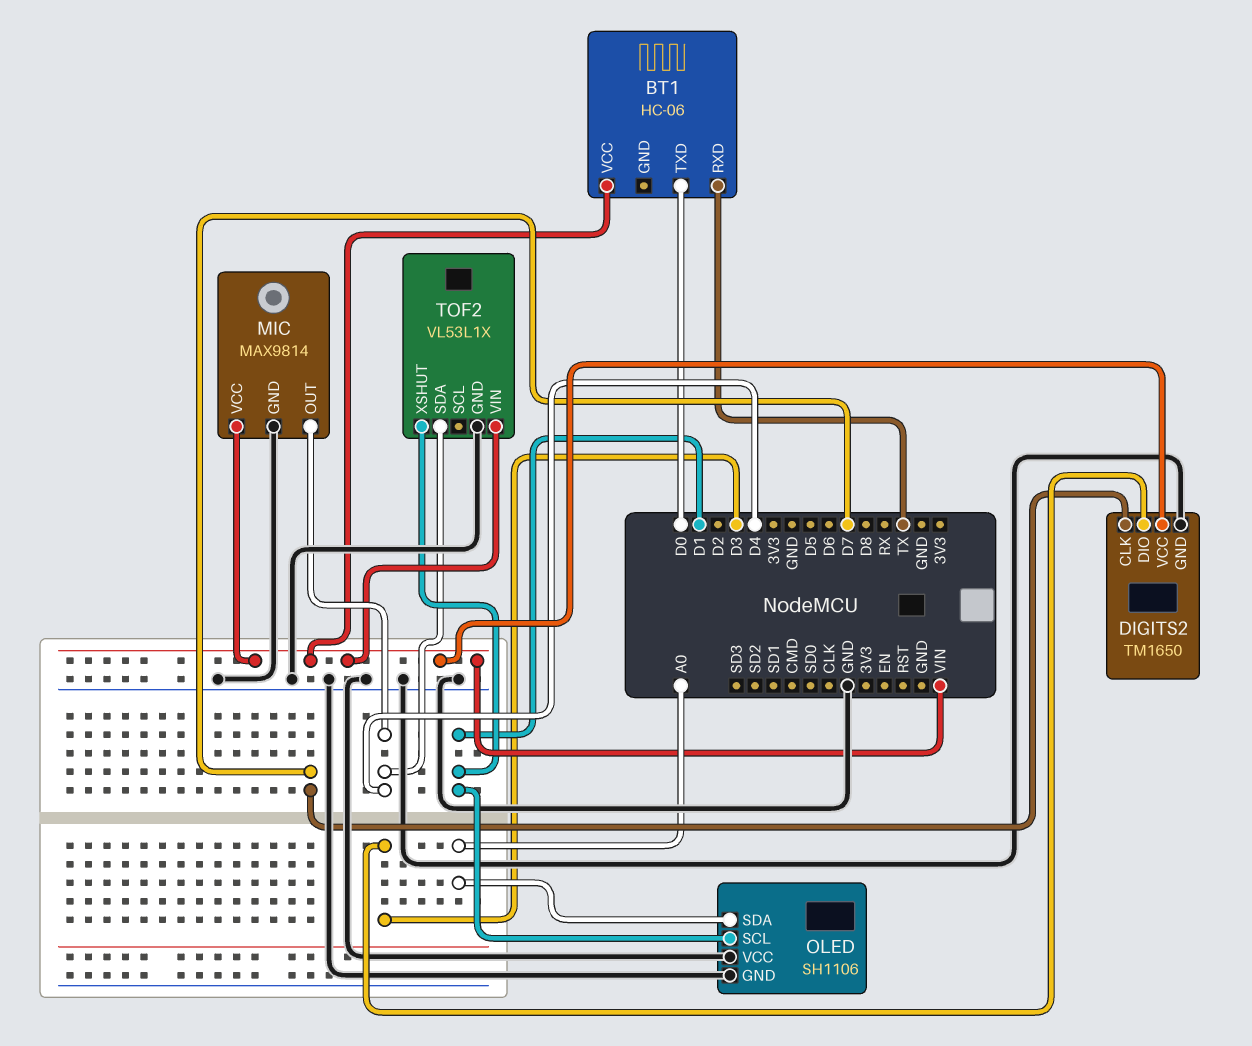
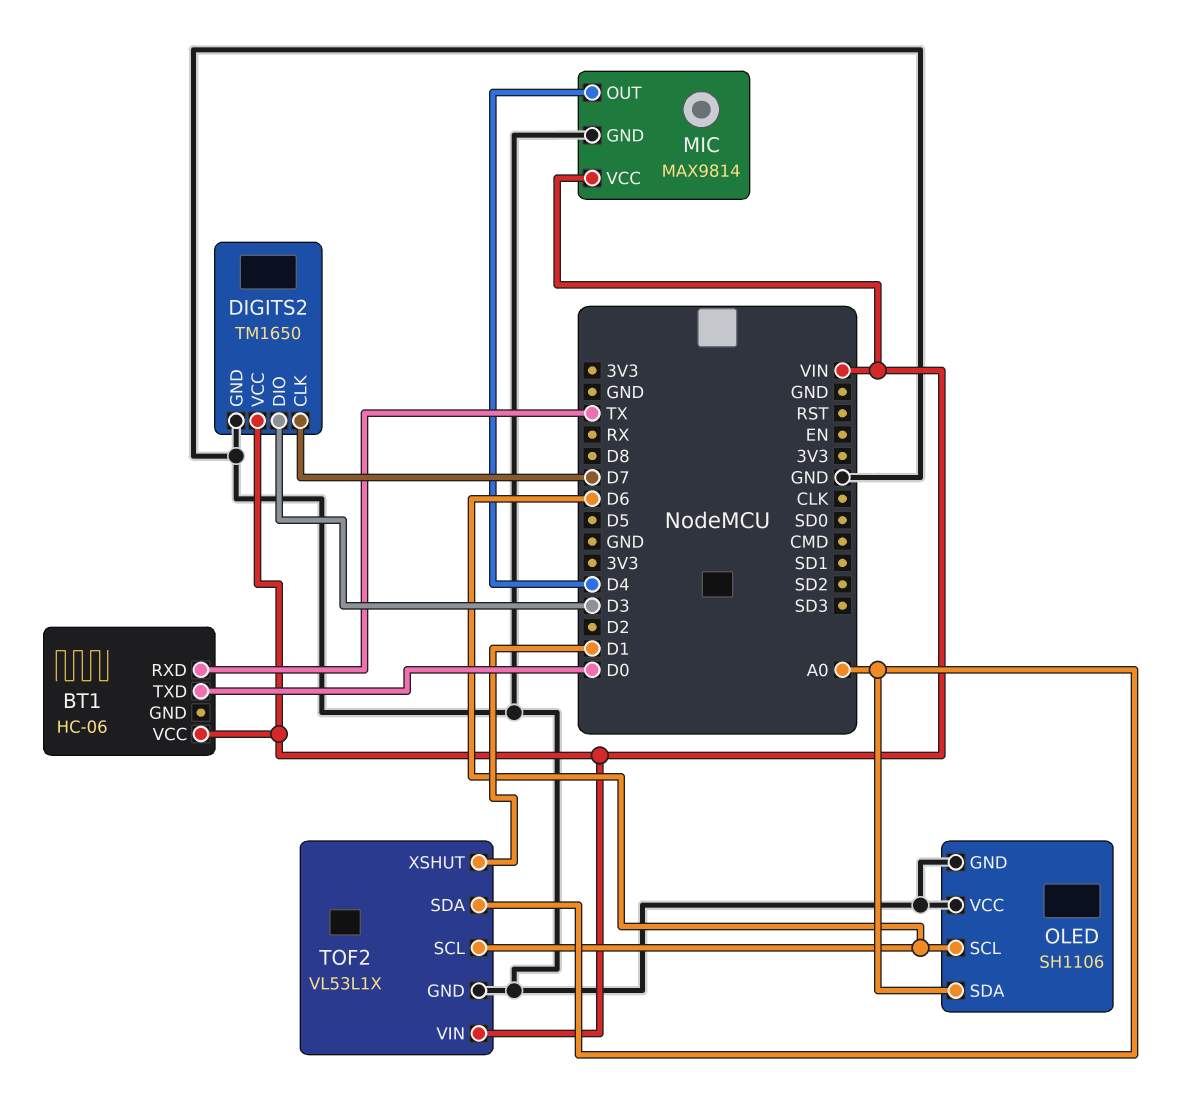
OLED pin SCL: D1 -> D6
TOF2 pin SCL: none -> D6
TOF2 pin SDA: D4 -> A0

